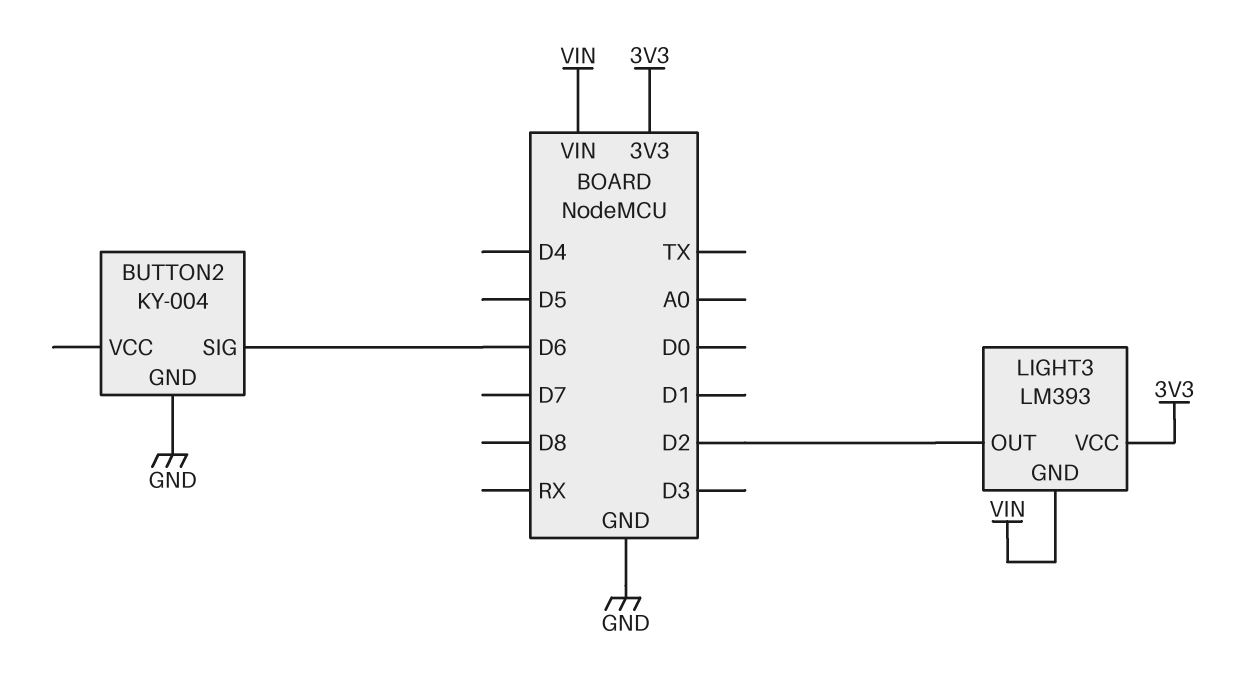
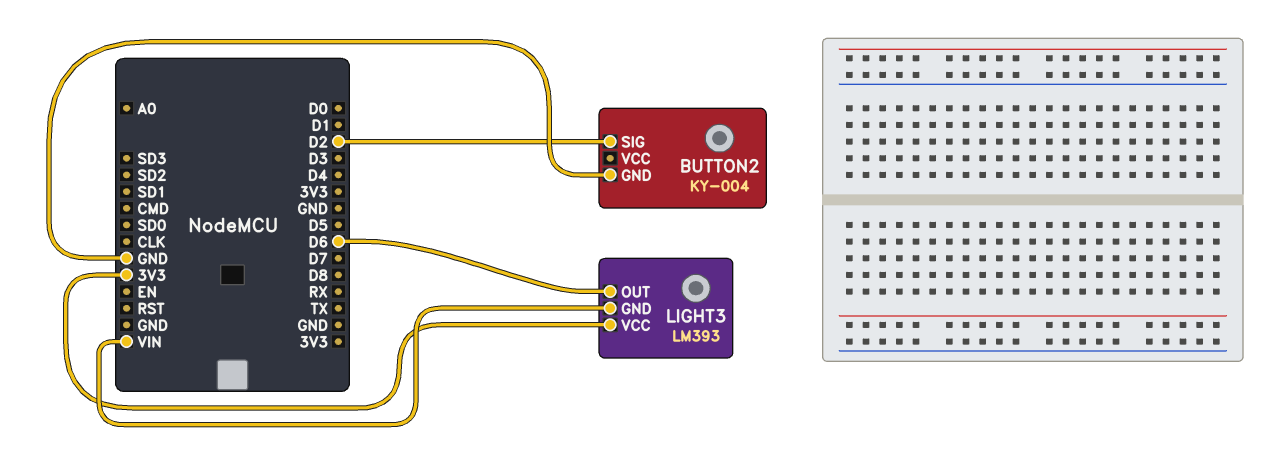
BUTTON2 pin SIG: D6 -> D2
LIGHT3 pin OUT: D2 -> D6

